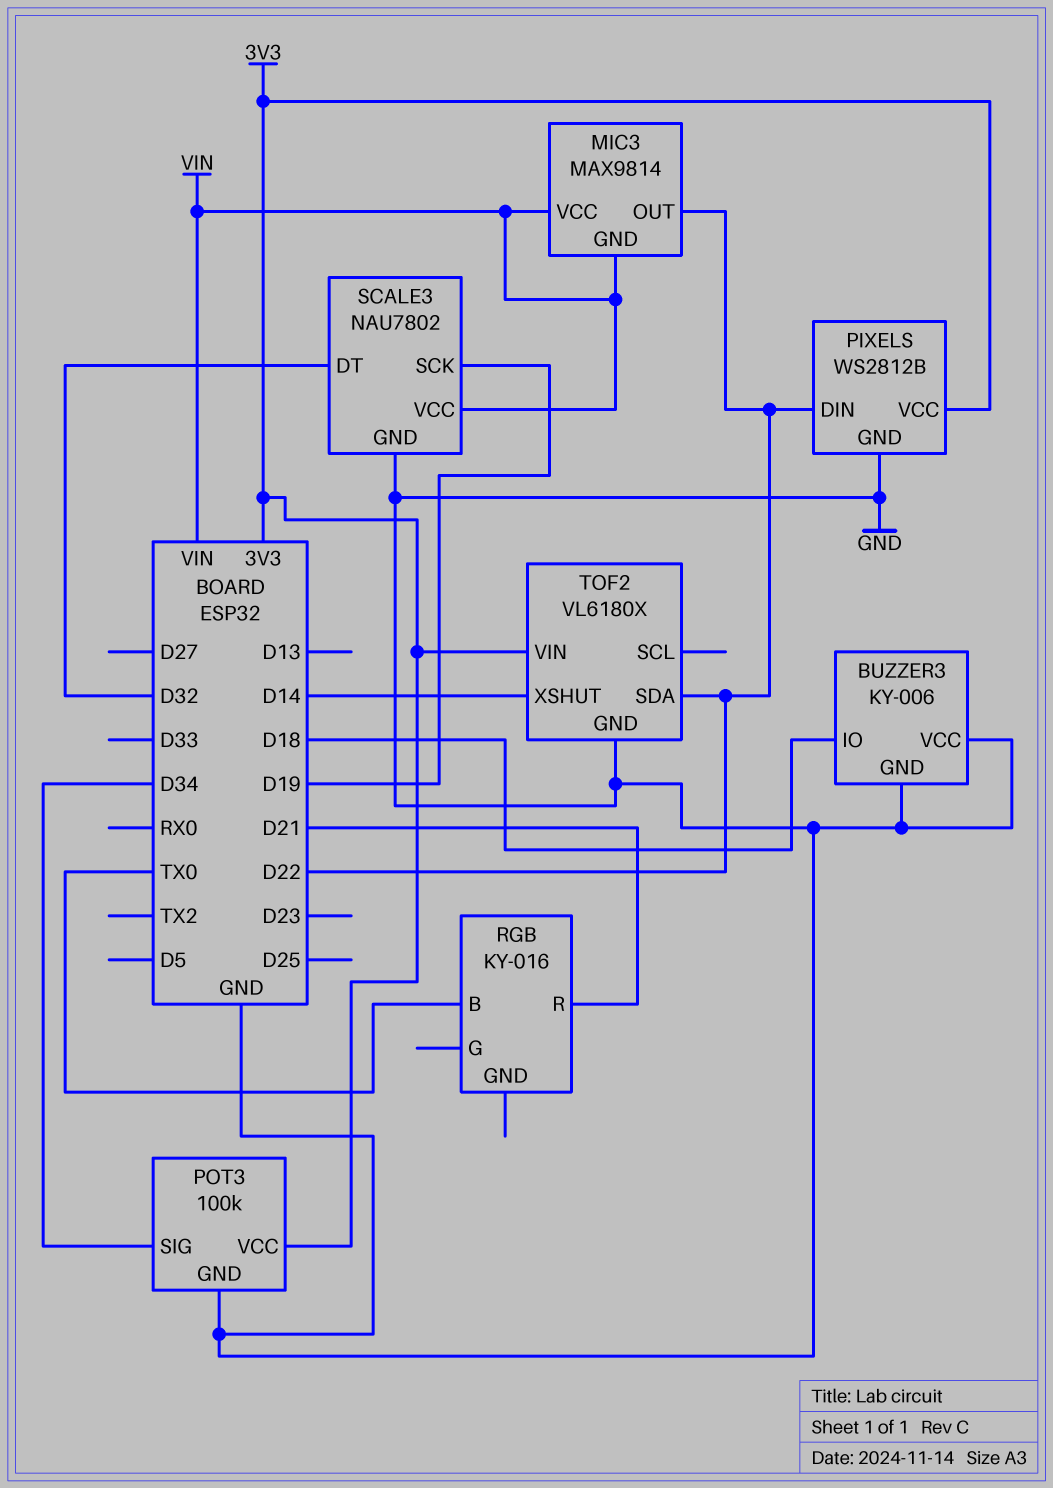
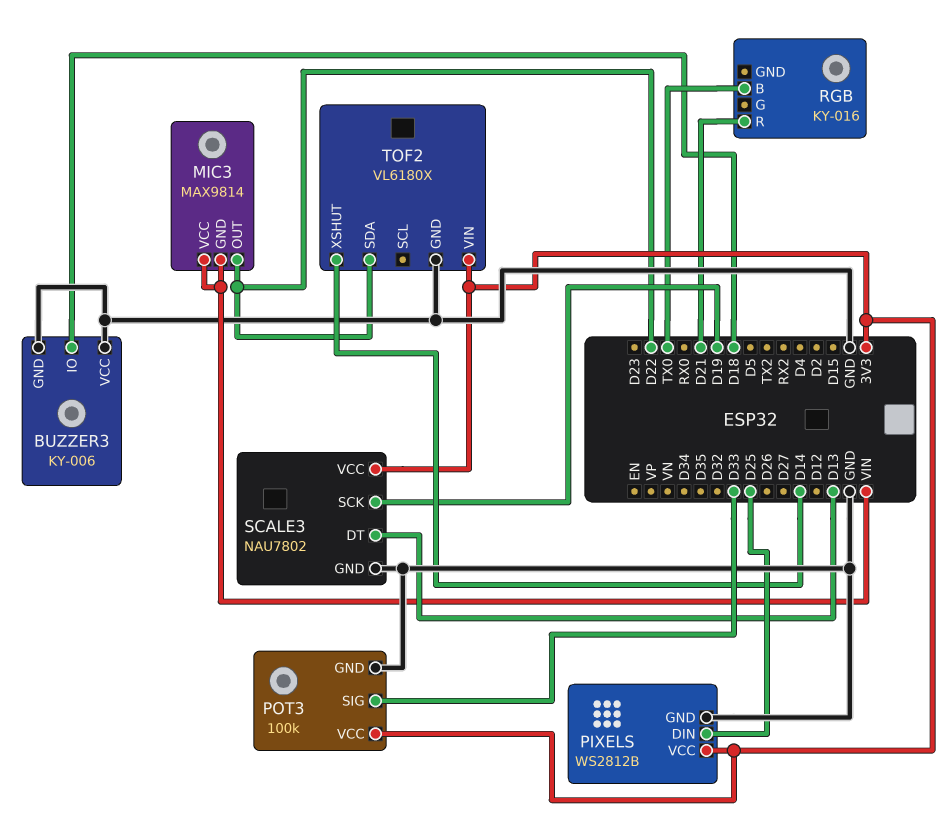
PIXELS pin DIN: D22 -> D25
POT3 pin SIG: D34 -> D33
SCALE3 pin DT: D32 -> D13
SCALE3 pin VCC: VIN -> 3V3

